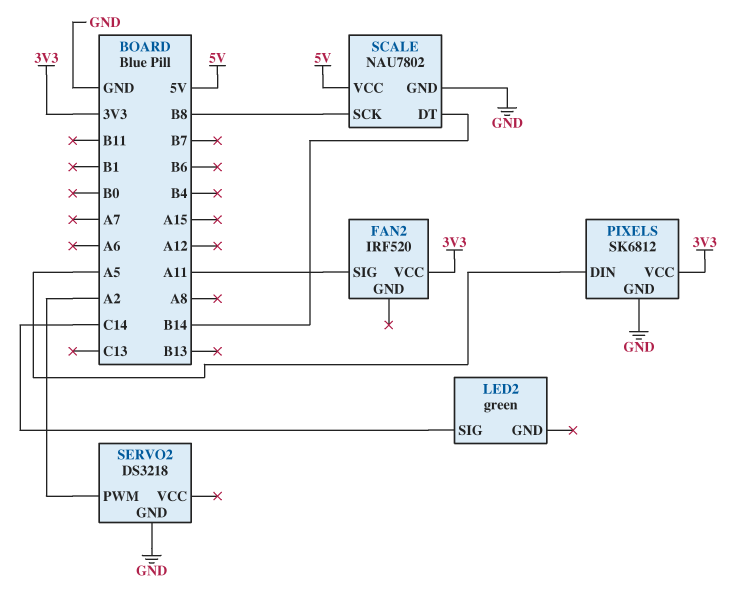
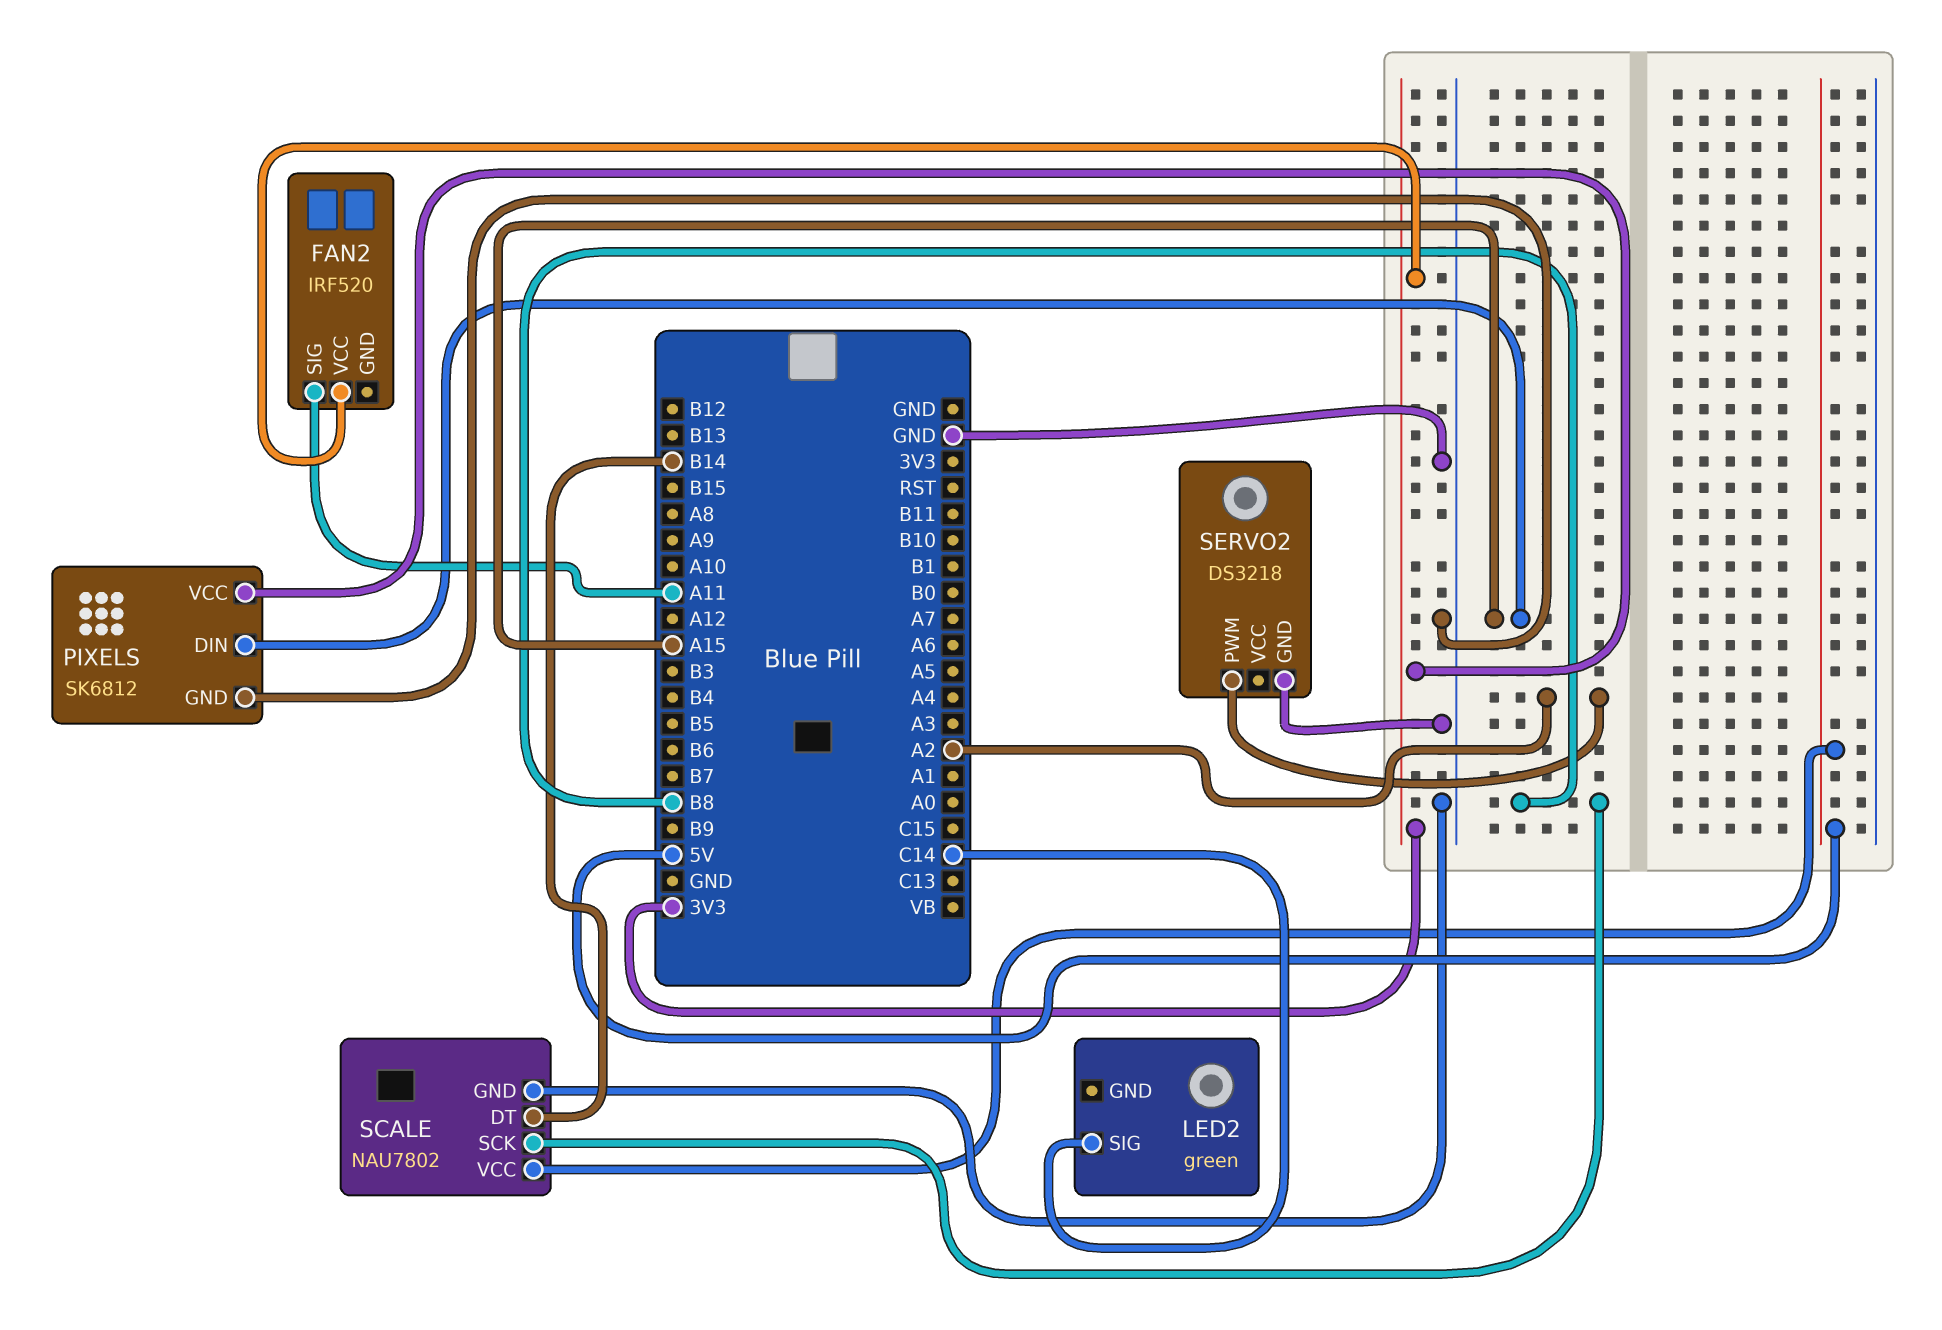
PIXELS pin DIN: A5 -> A15

